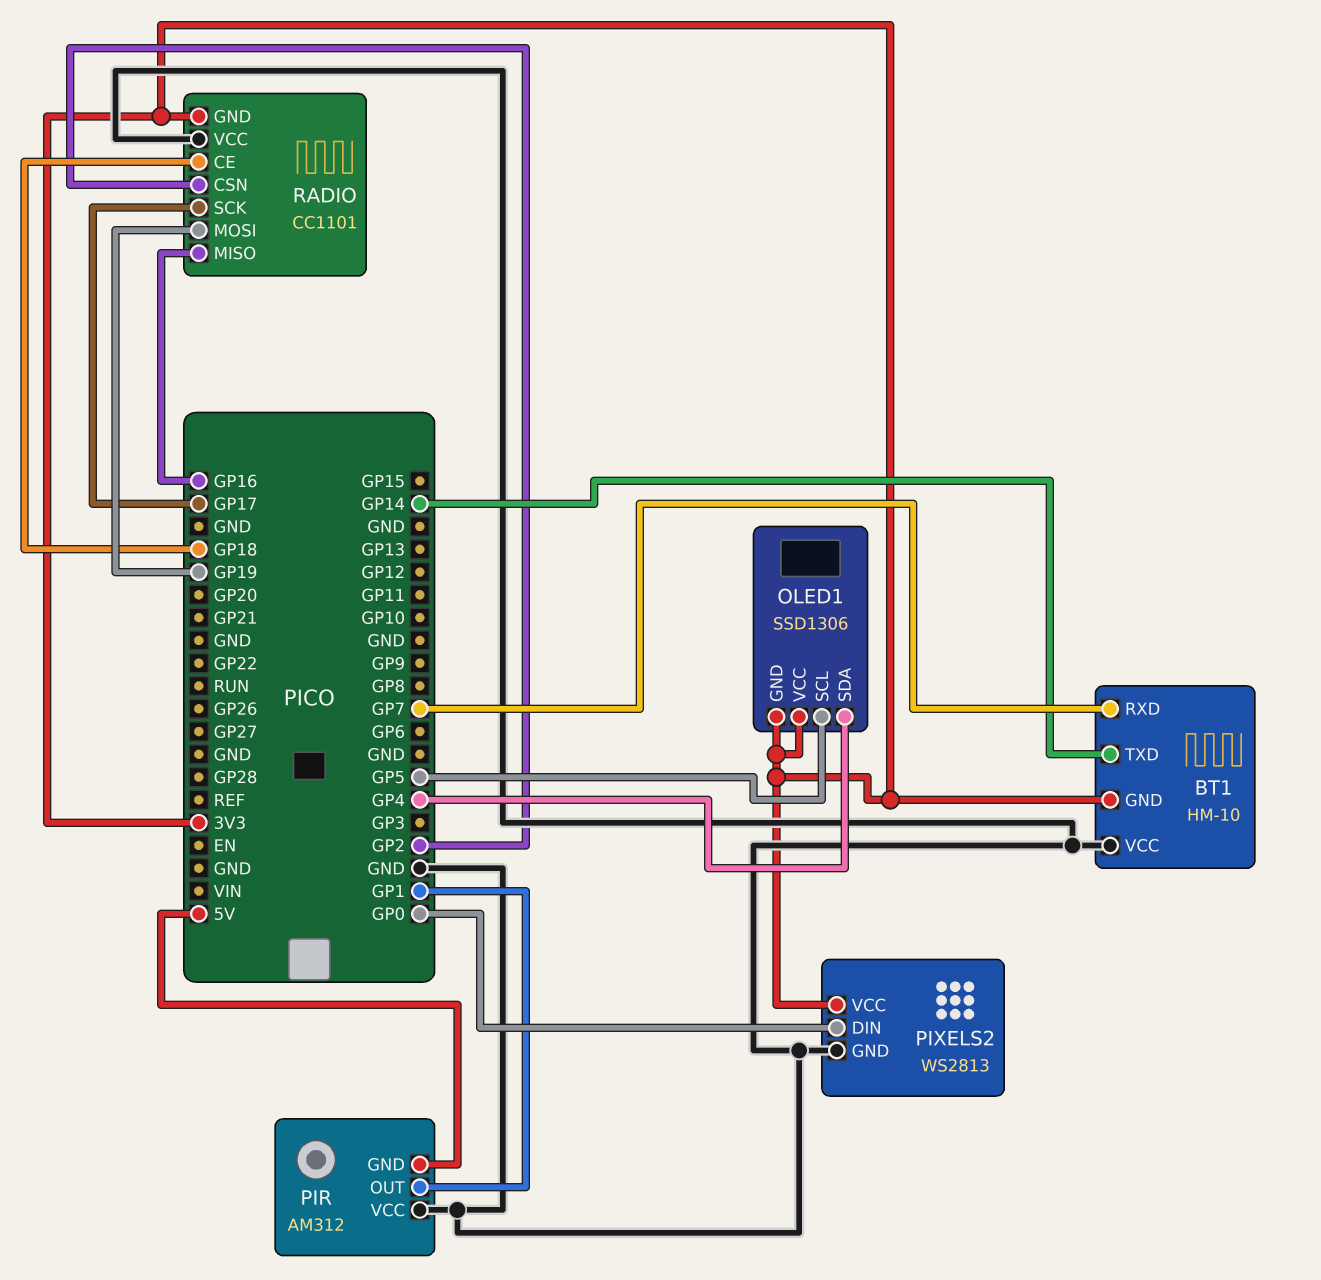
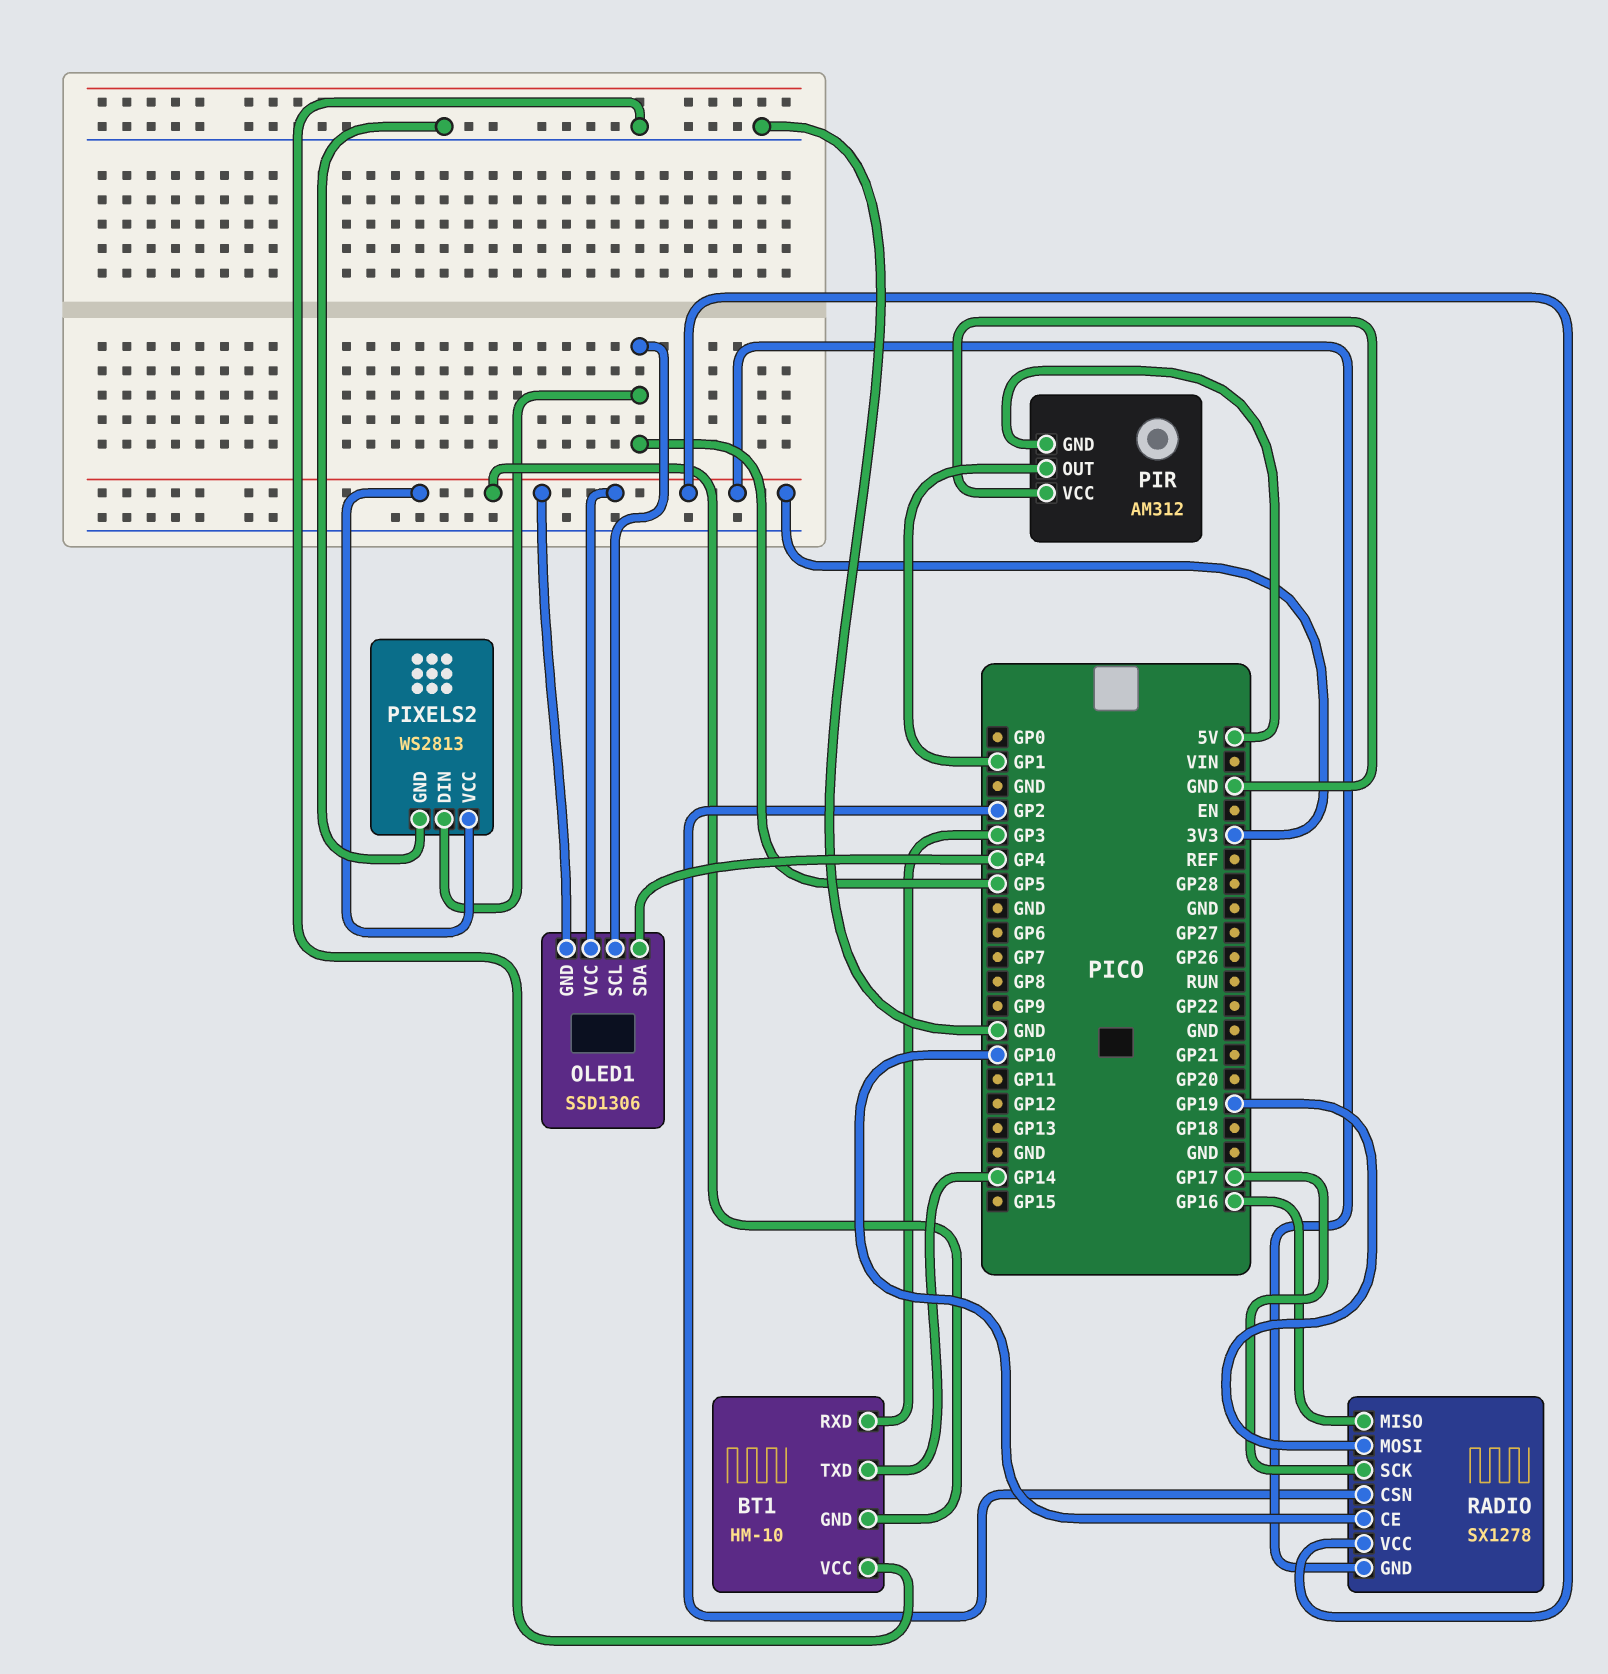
BT1 pin RXD: GP7 -> GP3
PIXELS2 pin DIN: GP0 -> GP5
RADIO: CC1101 -> SX1278
RADIO pin CE: GP18 -> GP10
RADIO pin VCC: GND -> 3V3

